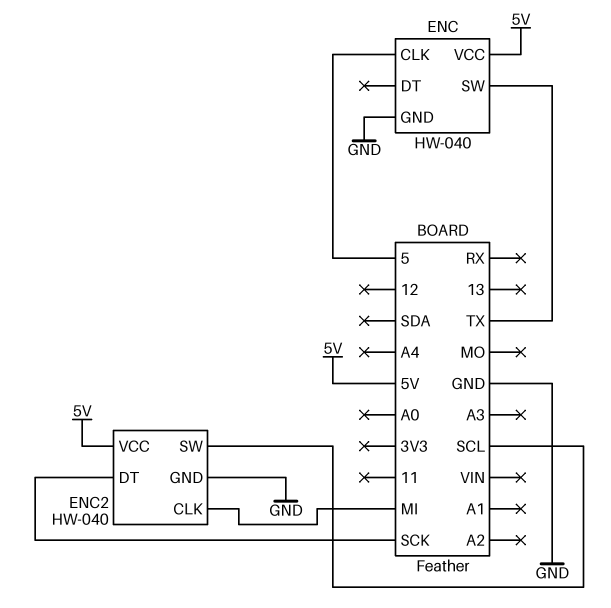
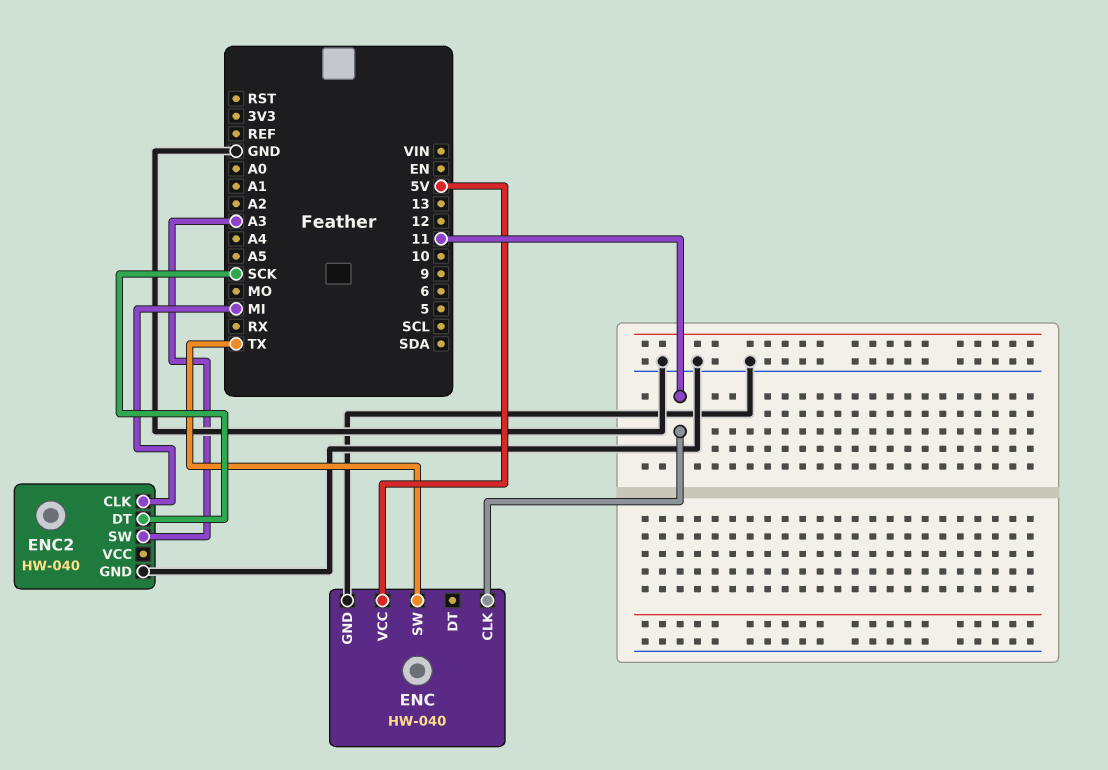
ENC pin CLK: 5 -> 11
ENC2 pin SW: SCL -> A3
ENC2 pin VCC: 5V -> none

